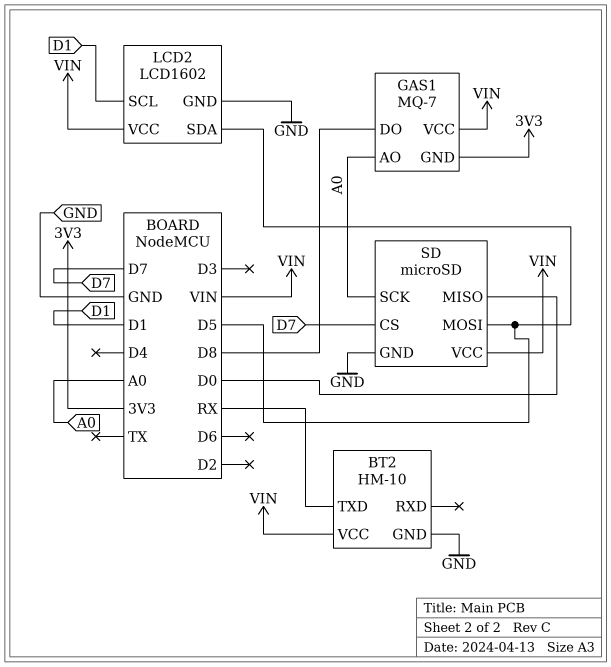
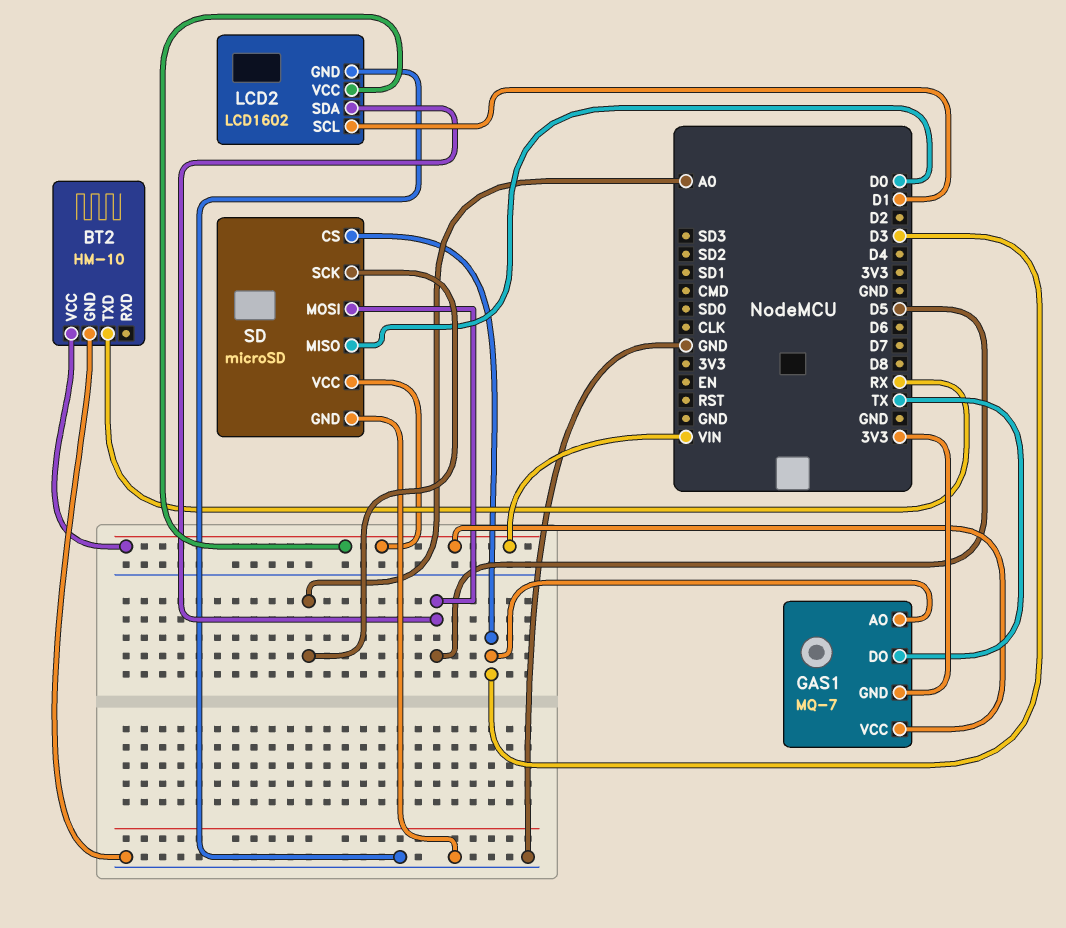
GAS1 pin AO: A0 -> D3
GAS1 pin DO: D8 -> TX
SD pin CS: D7 -> D3

